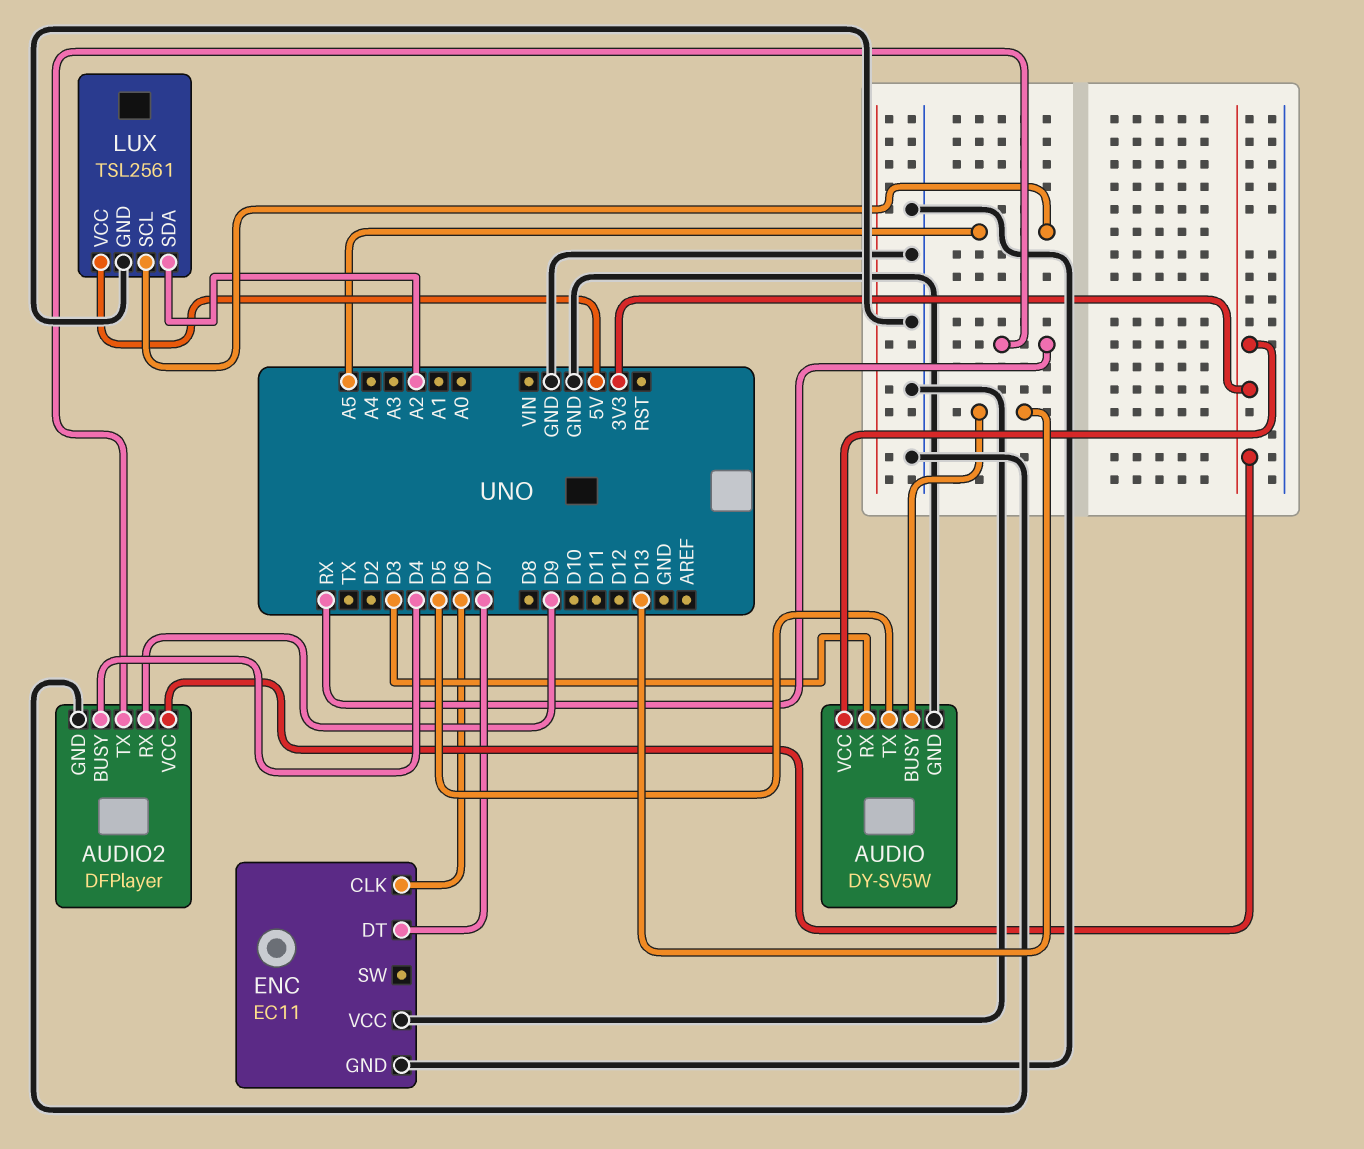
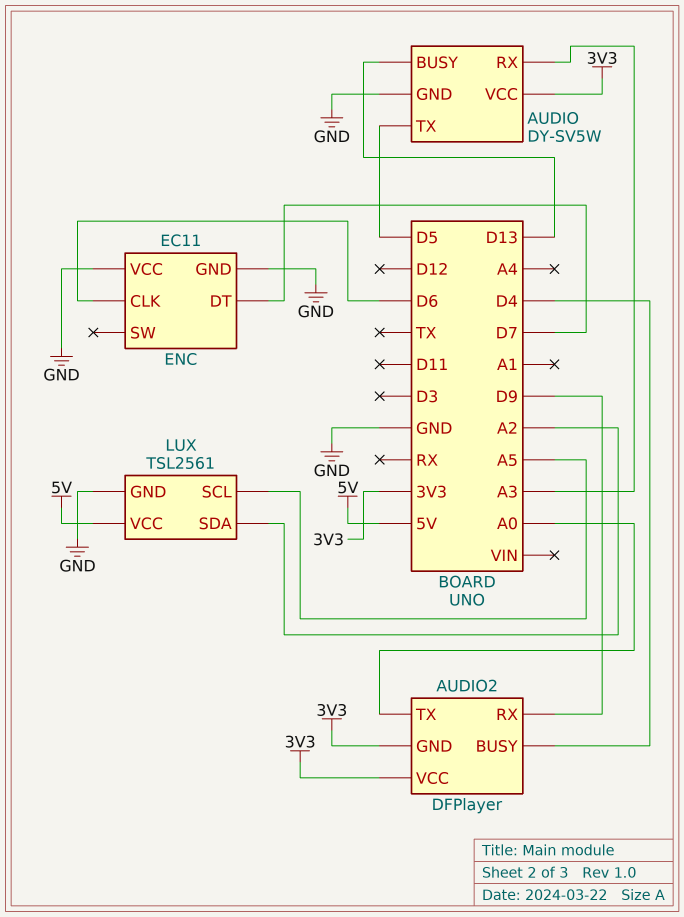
AUDIO pin RX: D3 -> A3
AUDIO2 pin GND: GND -> 3V3
AUDIO2 pin TX: RX -> A0

